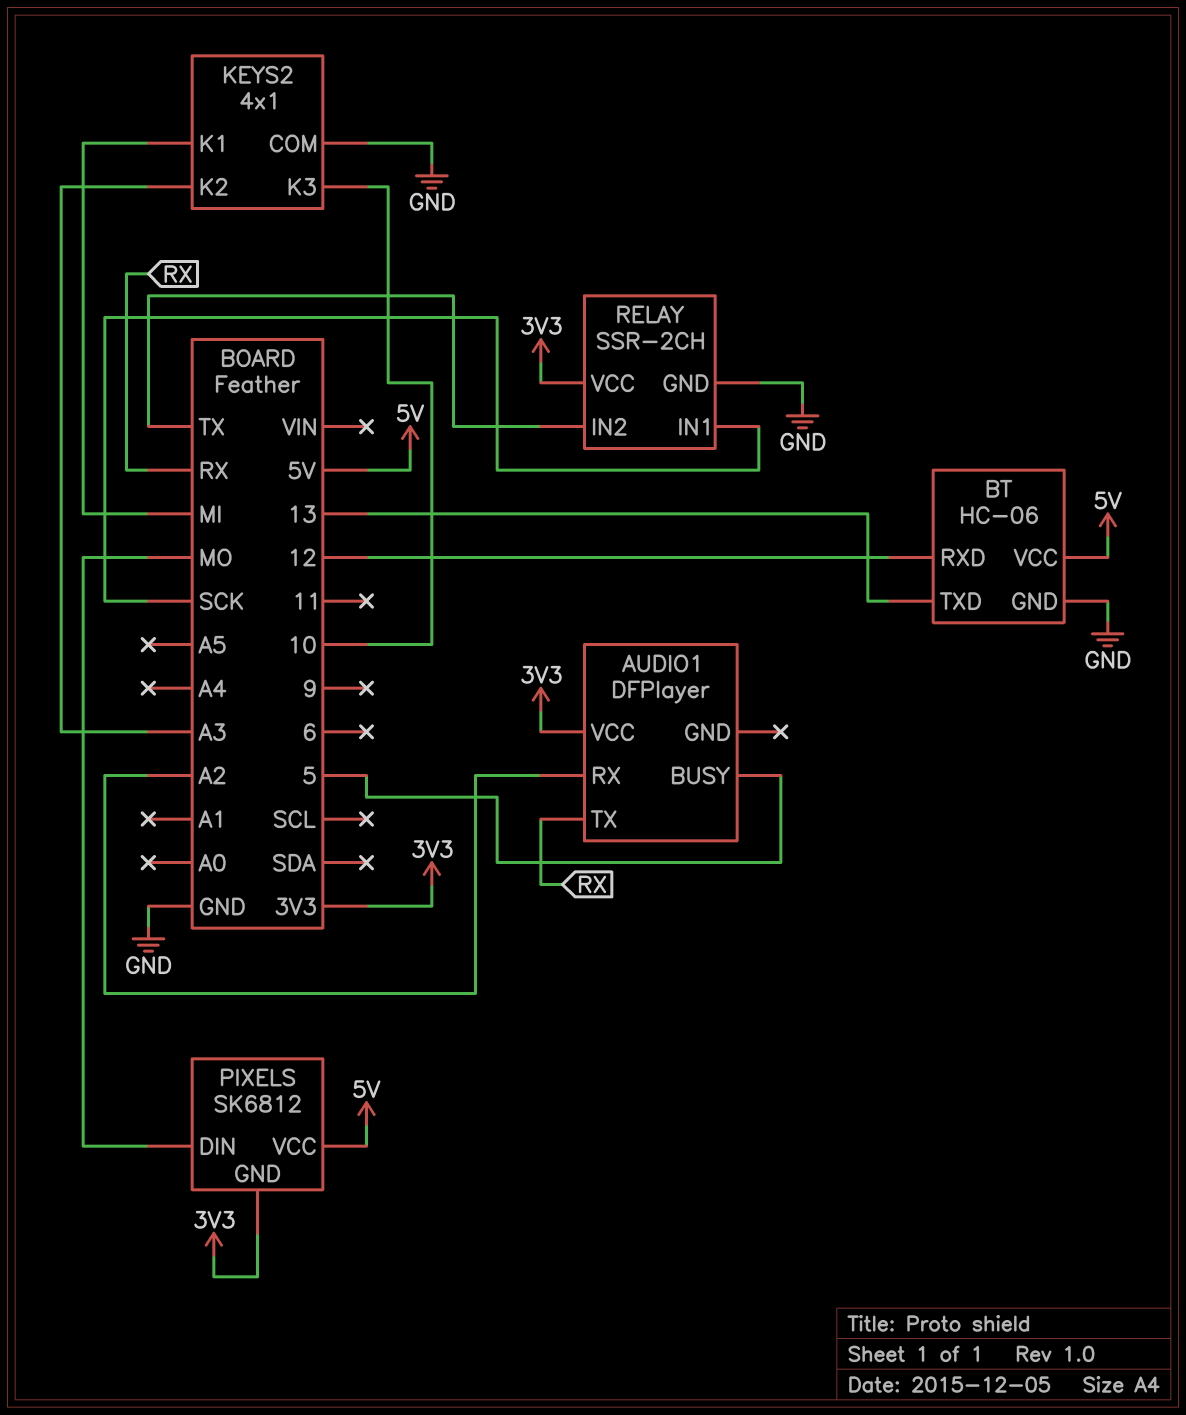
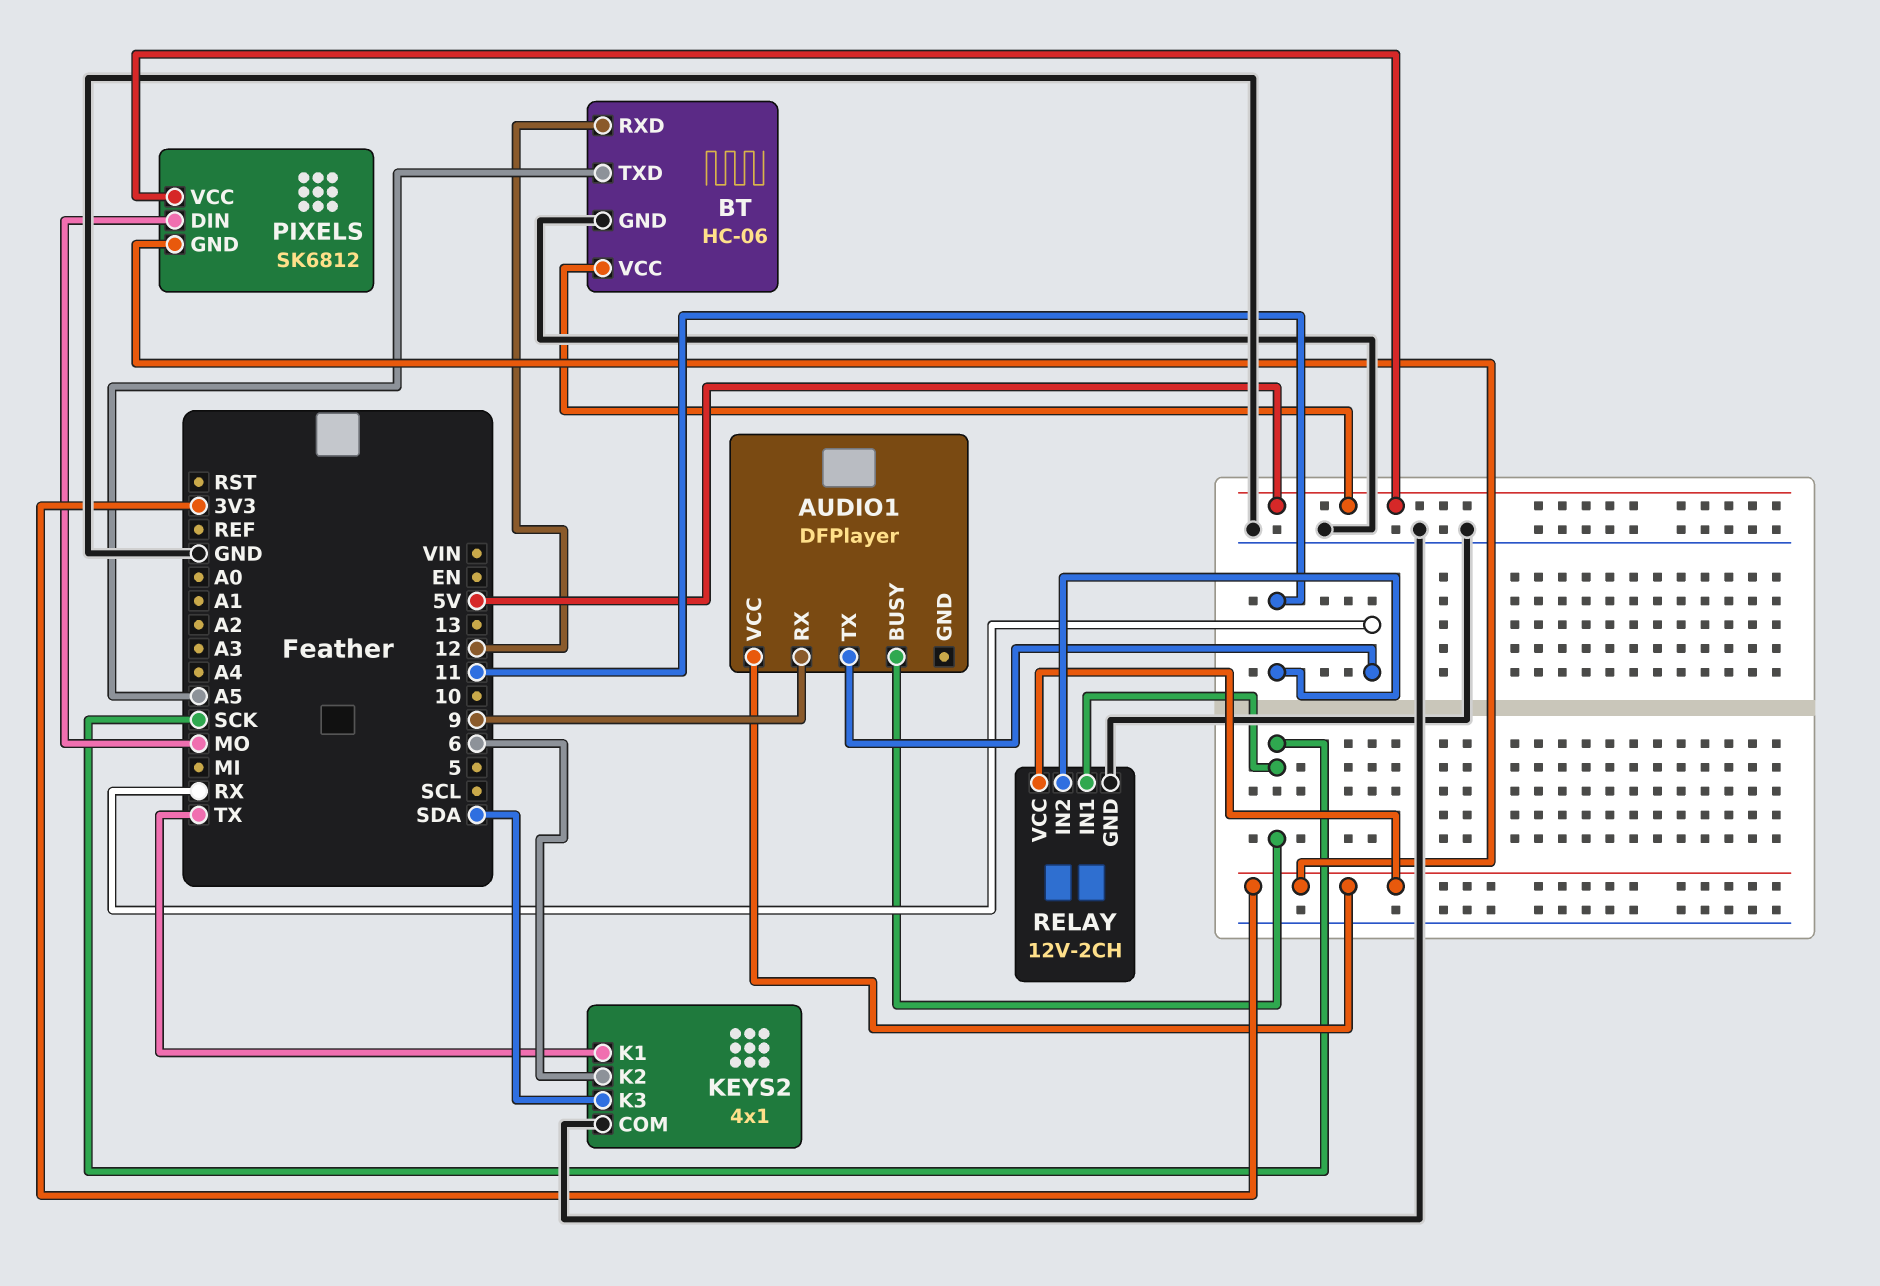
AUDIO1 pin BUSY: 5 -> SCK
AUDIO1 pin RX: A2 -> 9
BT pin TXD: 13 -> A5
KEYS2 pin K1: MI -> TX
KEYS2 pin K2: A3 -> 6
KEYS2 pin K3: 10 -> SDA
RELAY: SSR-2CH -> 12V-2CH
RELAY pin IN2: TX -> 11

